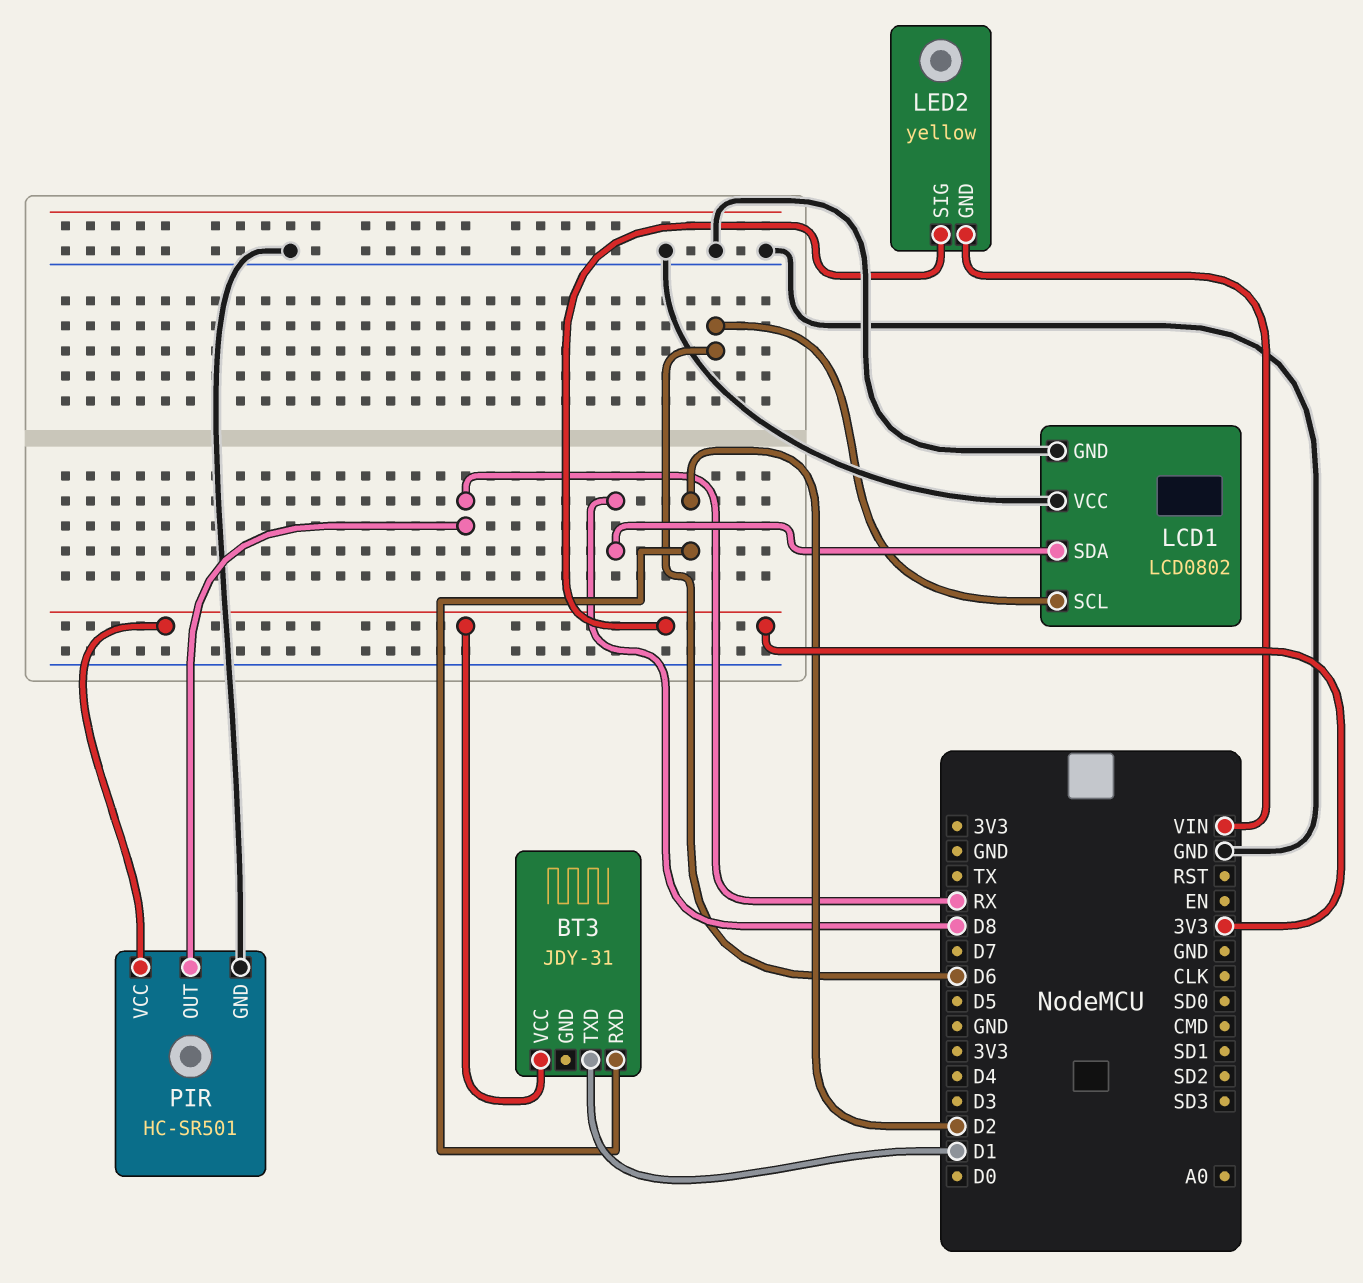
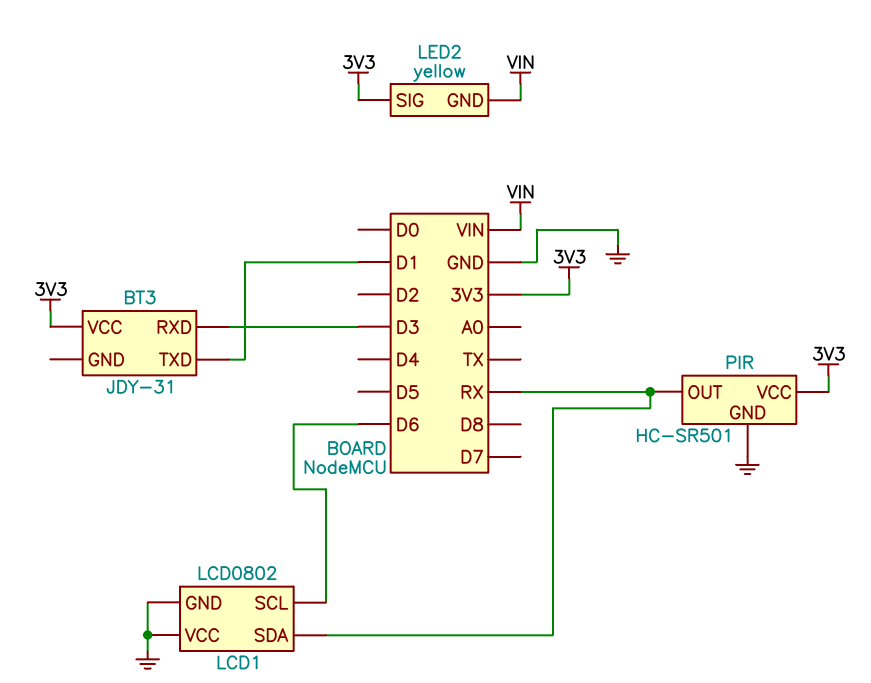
BT3 pin RXD: D2 -> D3
LCD1 pin SDA: D8 -> RX

